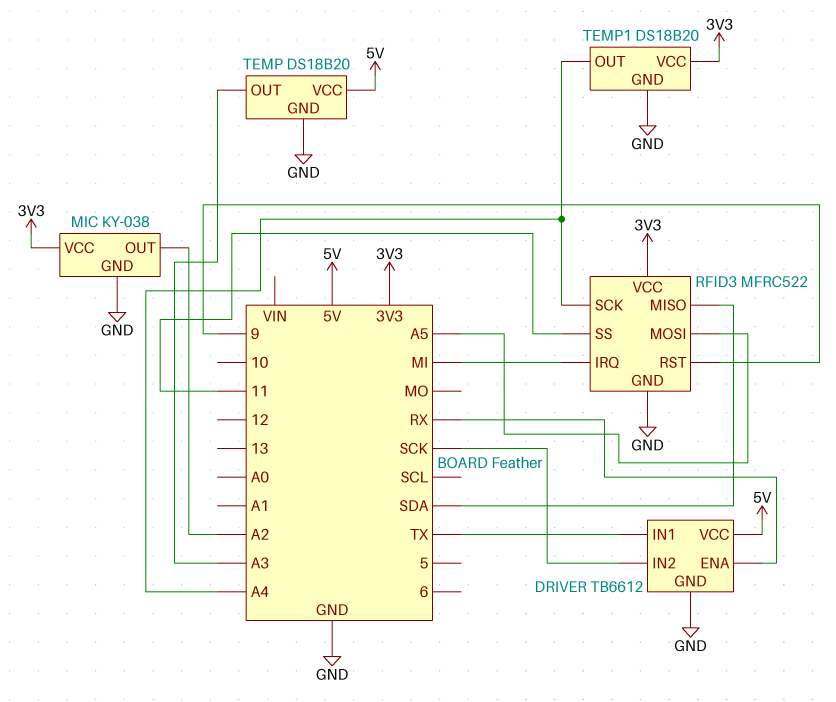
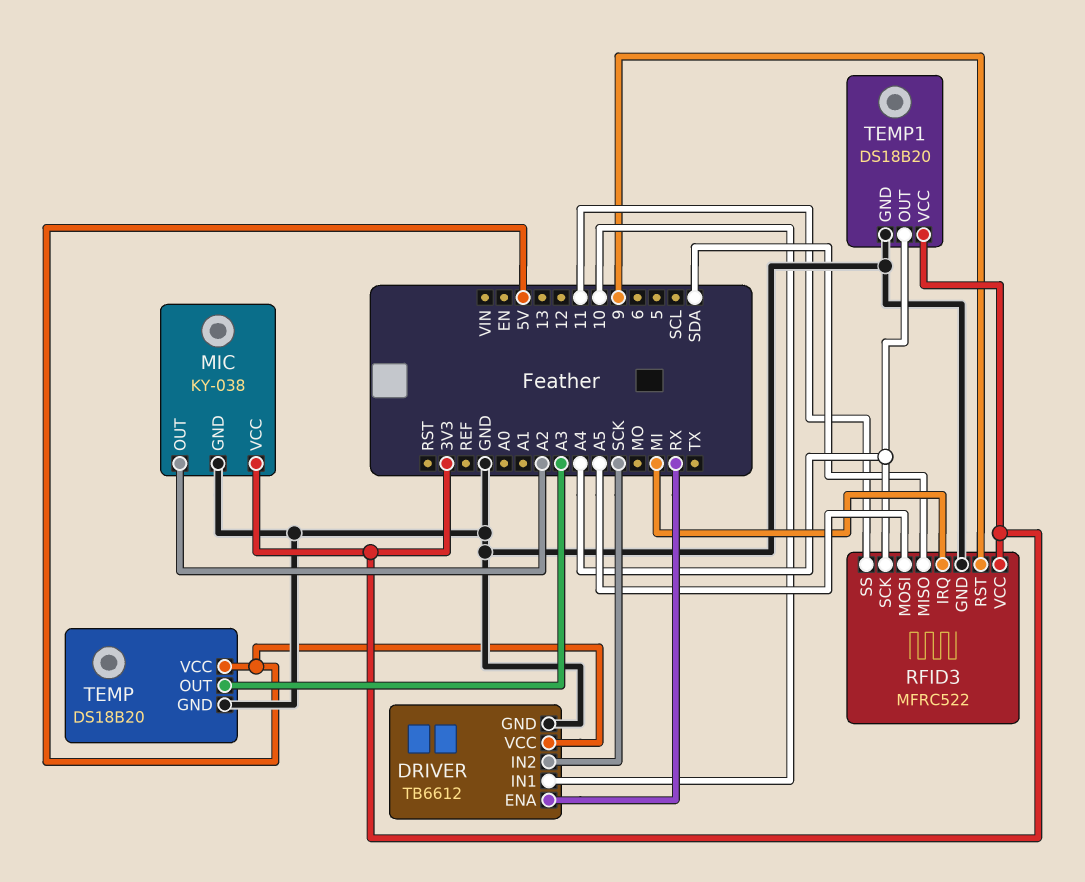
DRIVER pin IN1: TX -> 10

